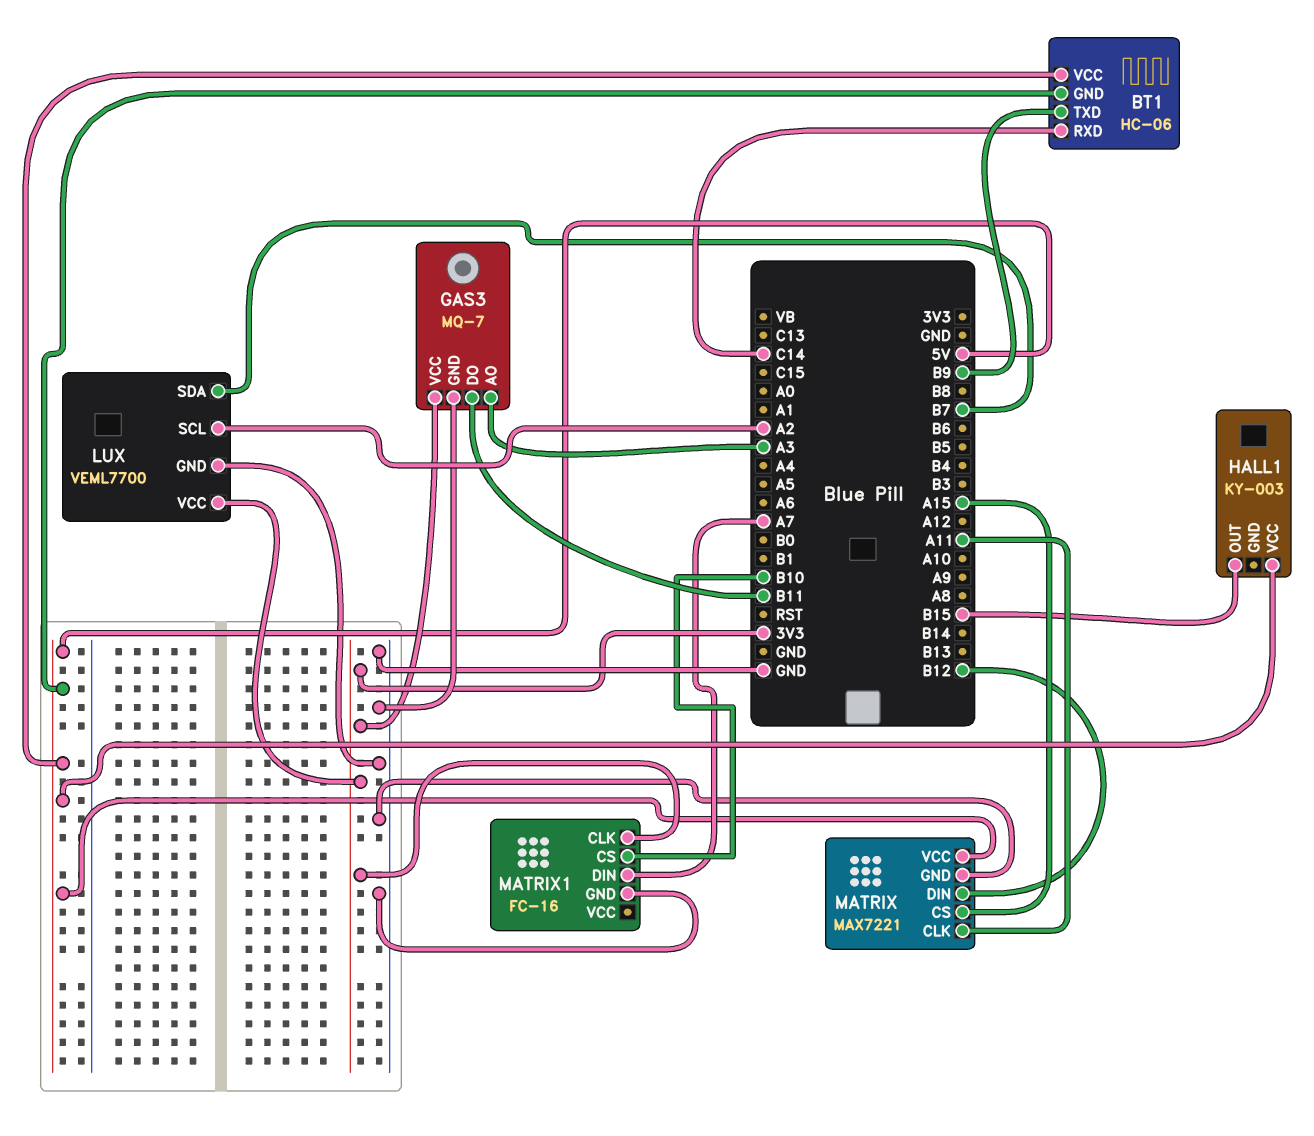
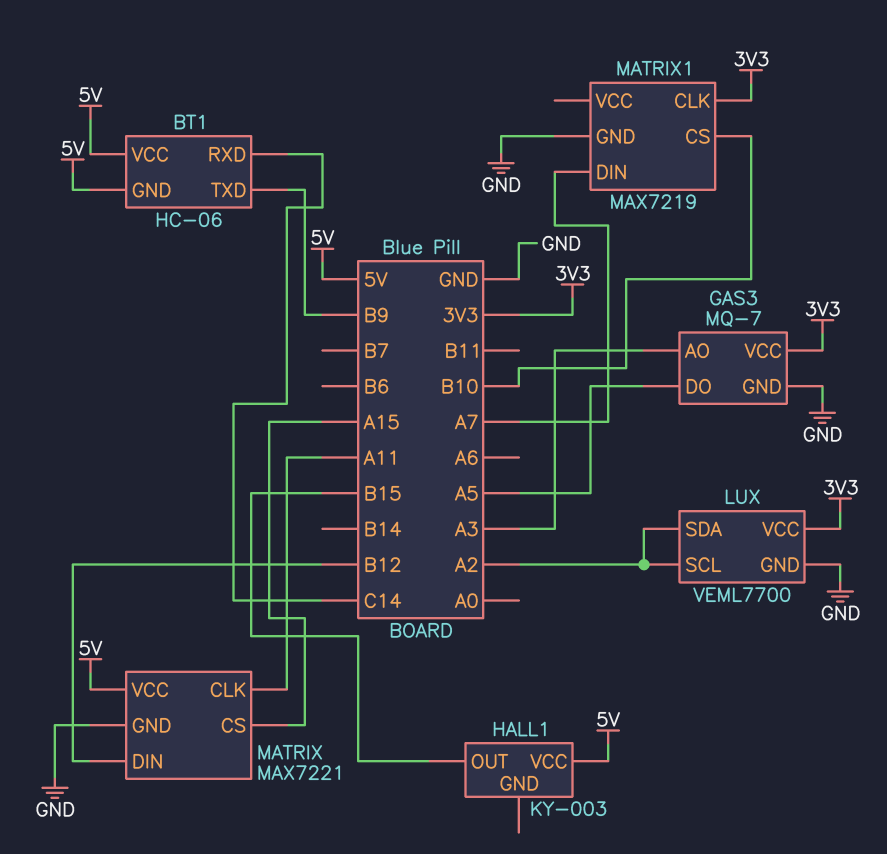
GAS3 pin DO: B11 -> A5
LUX pin SDA: B7 -> A2
MATRIX1: FC-16 -> MAX7219

